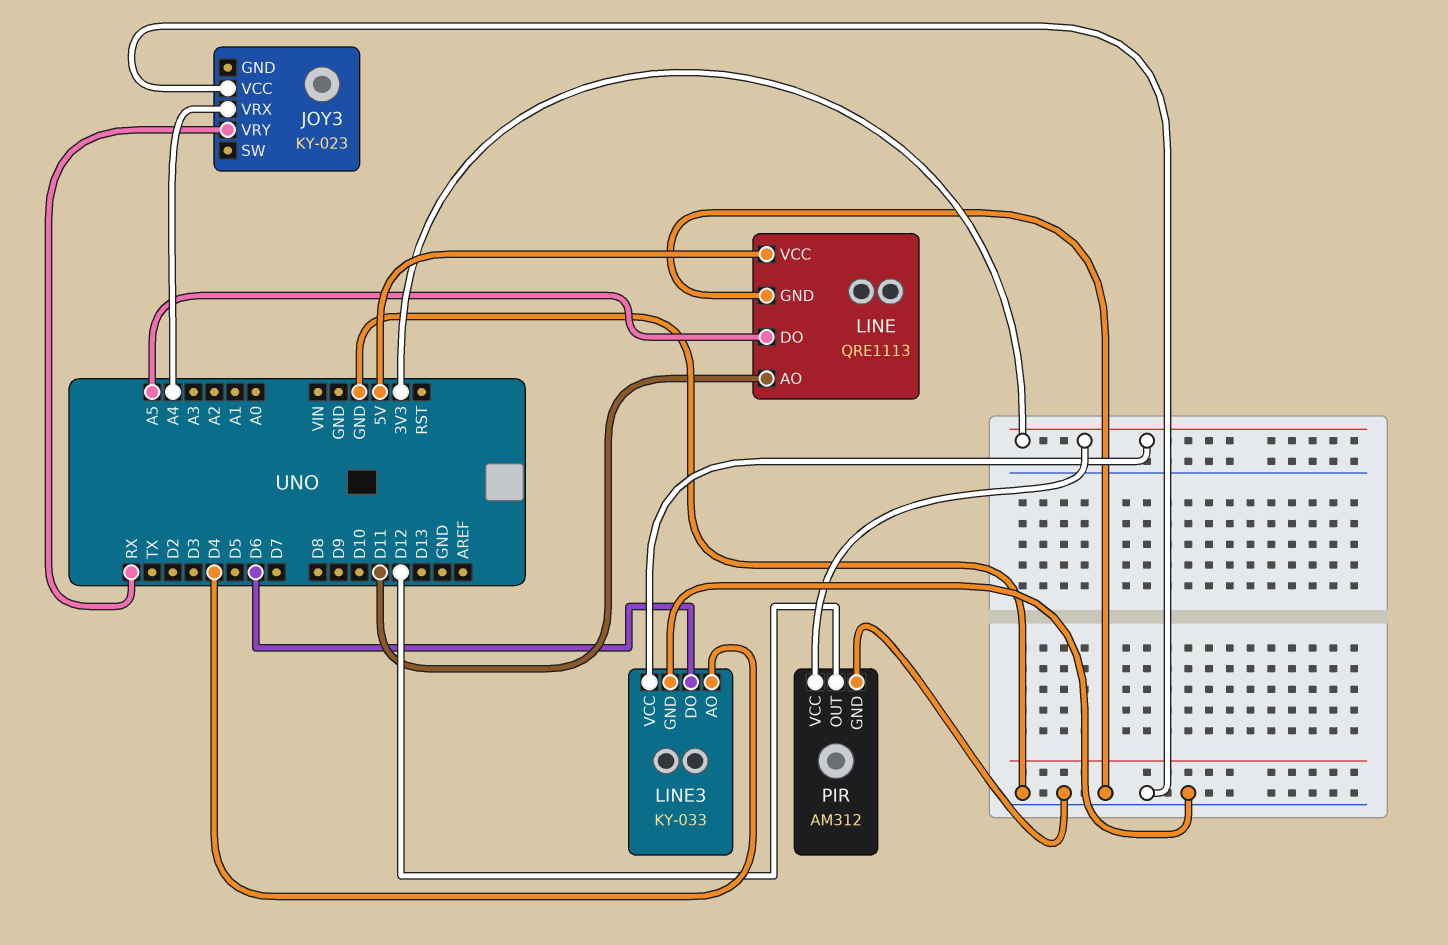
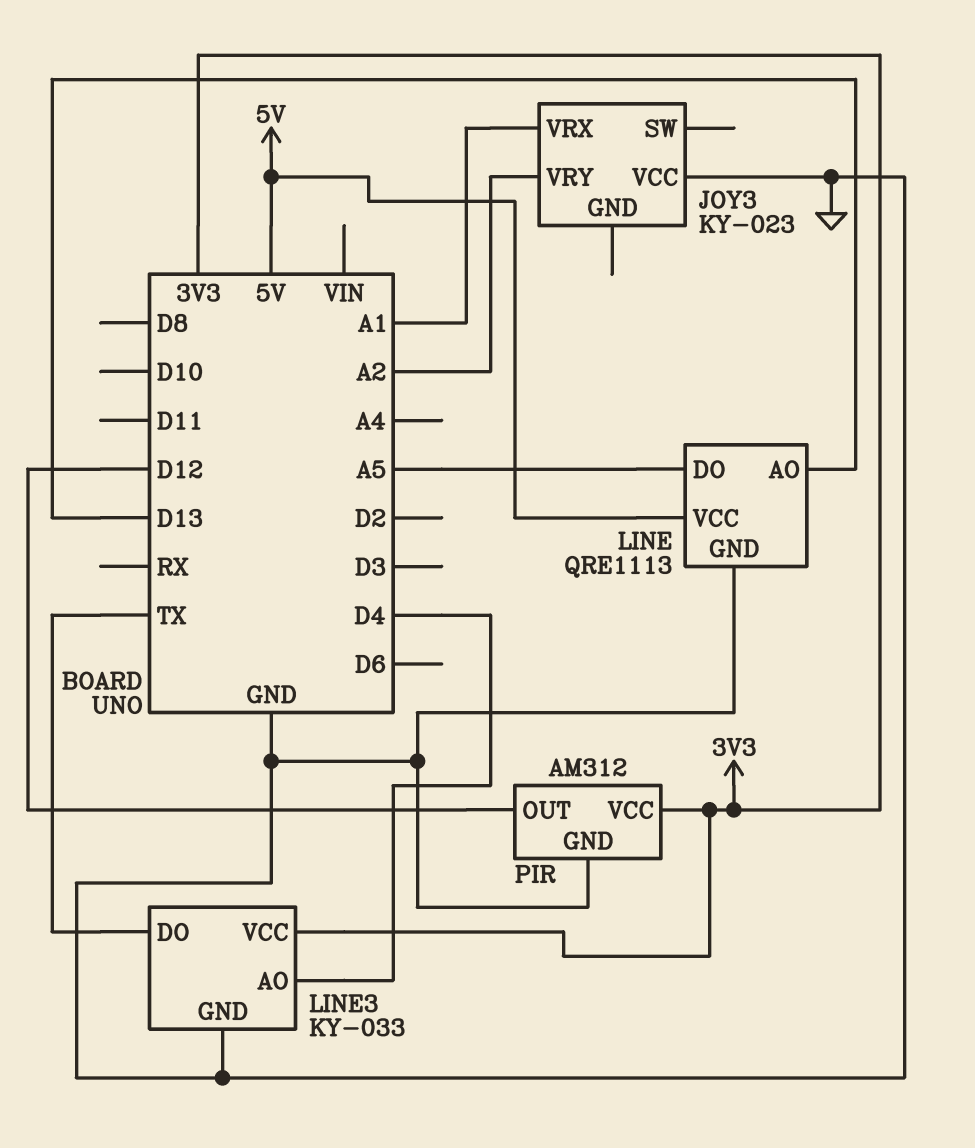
JOY3 pin VRX: A4 -> A1
JOY3 pin VRY: RX -> A2
LINE pin AO: D11 -> D13
LINE3 pin DO: D6 -> TX

